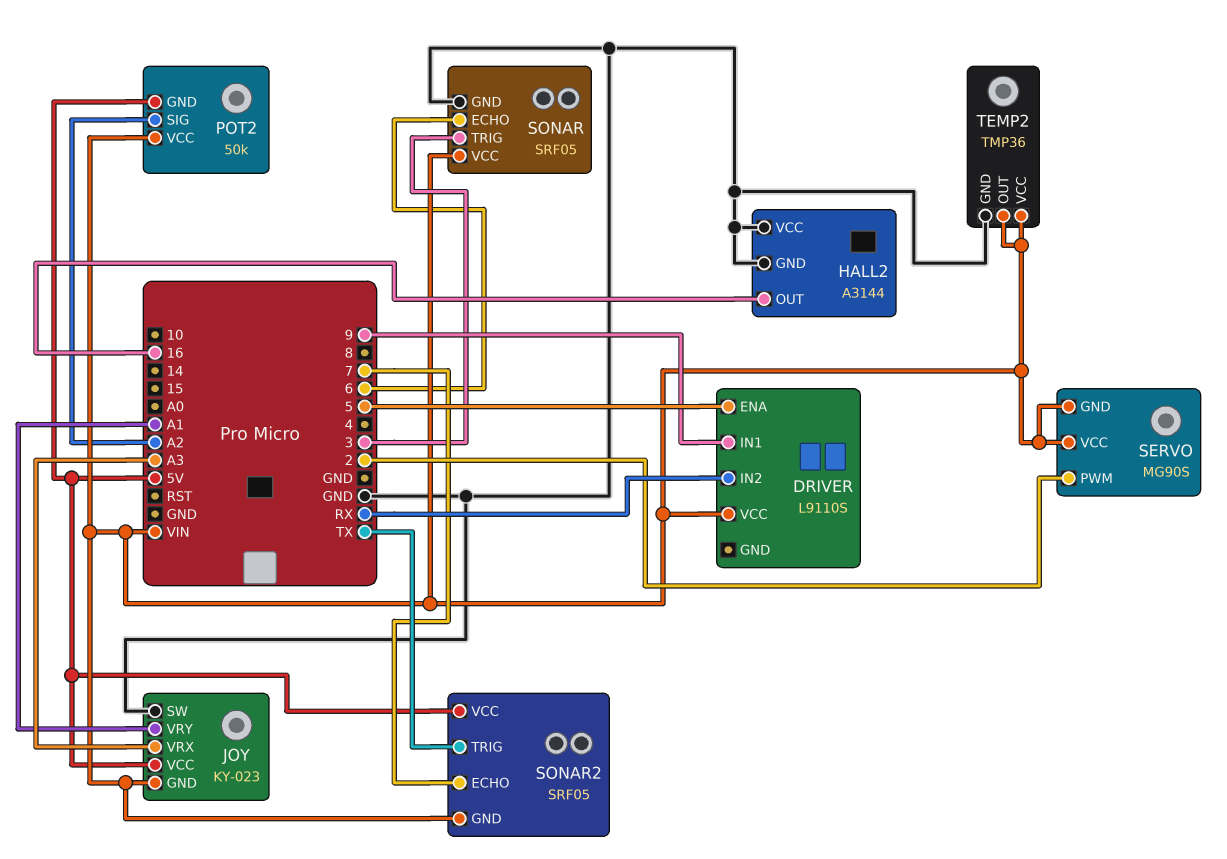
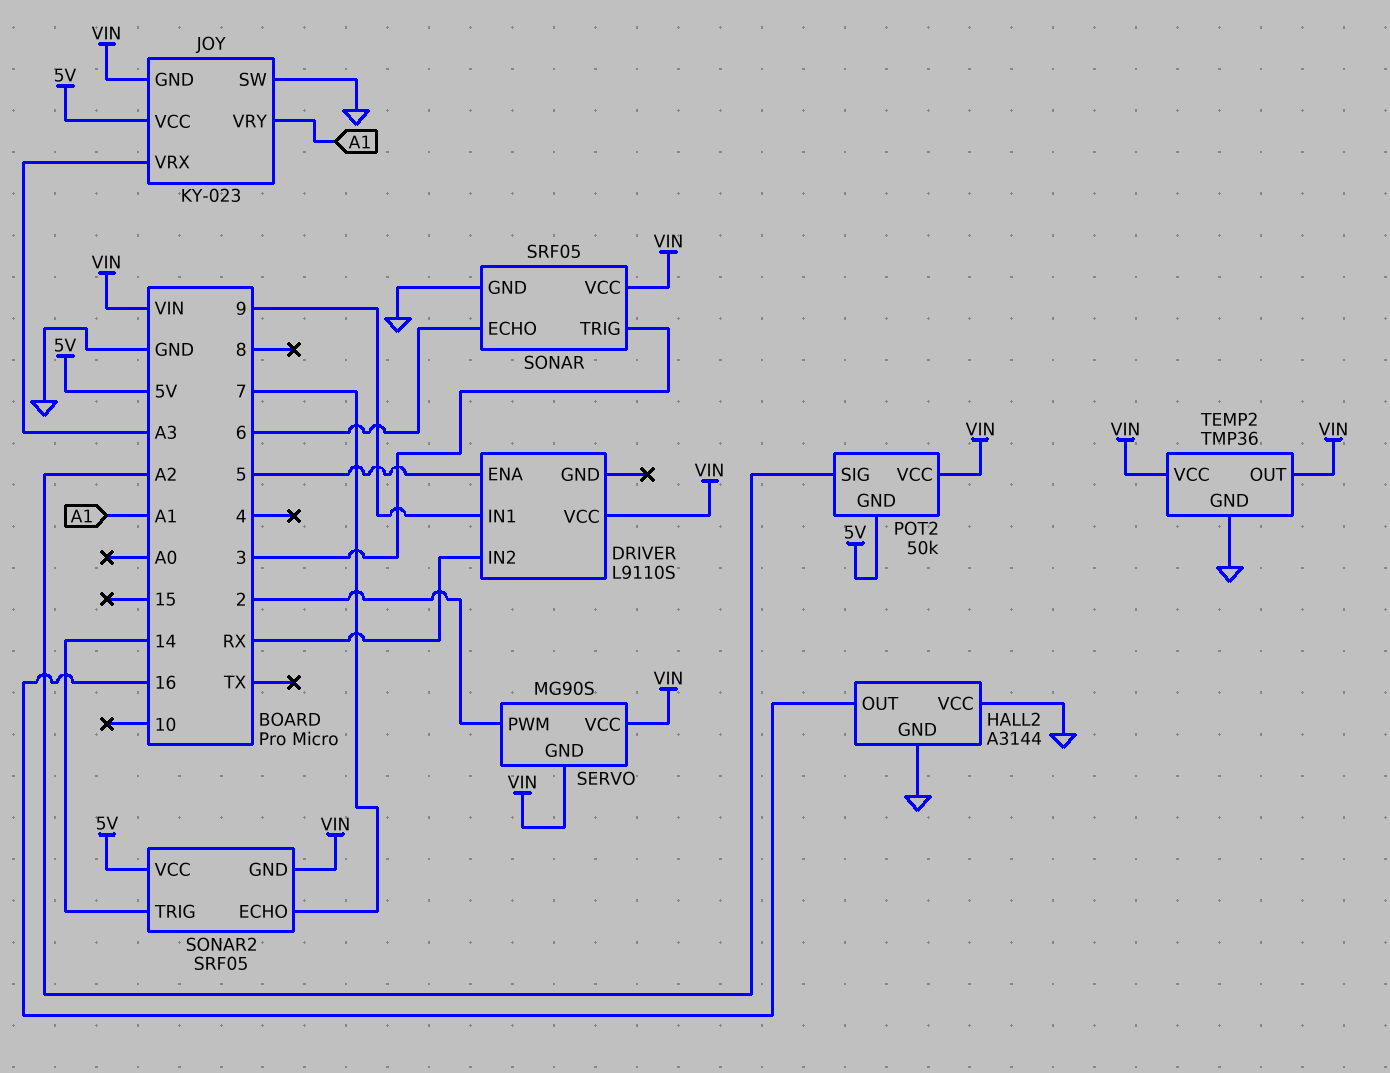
SONAR2 pin TRIG: TX -> 14

